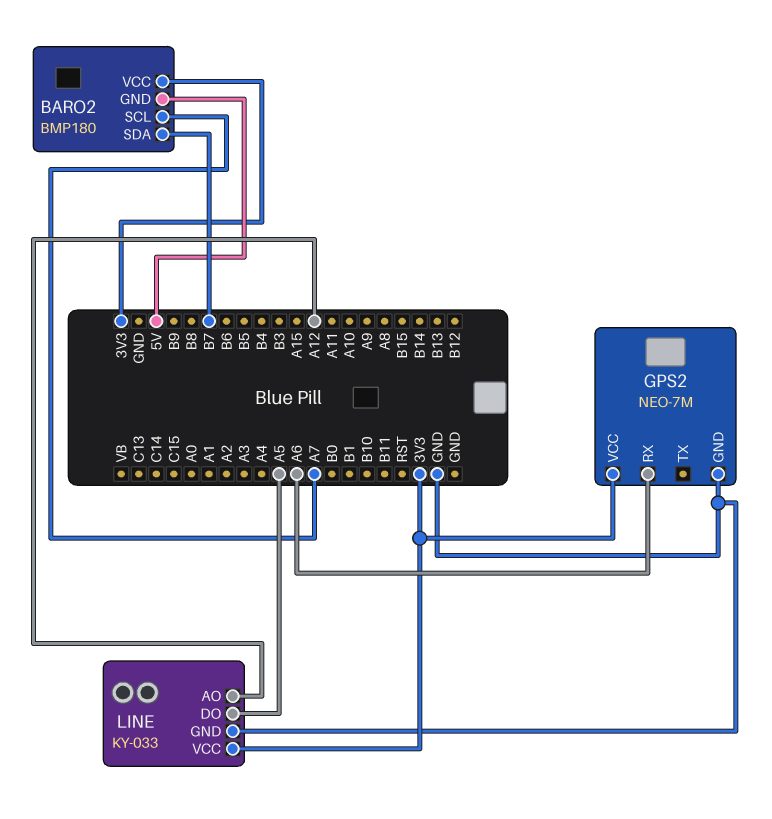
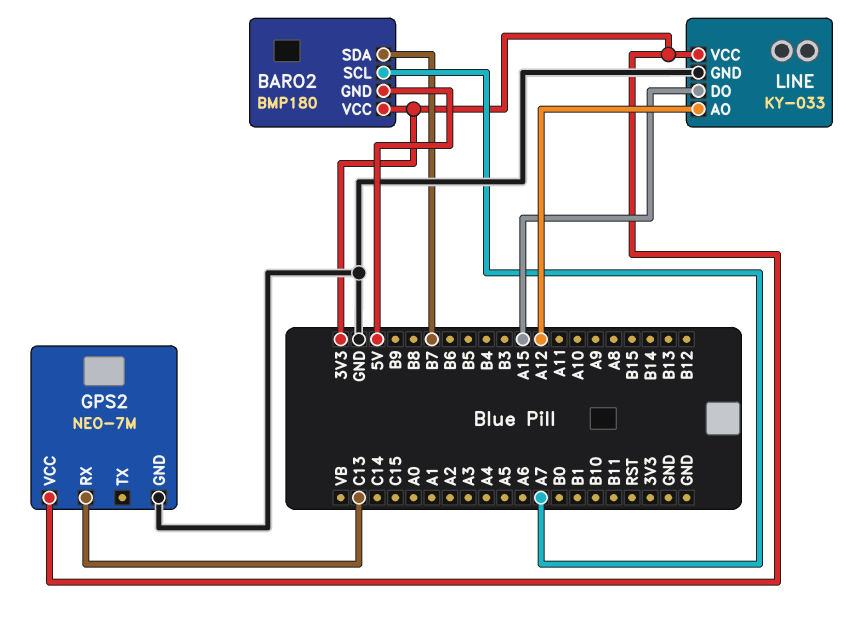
GPS2 pin RX: A6 -> C13
LINE pin DO: A5 -> A15

